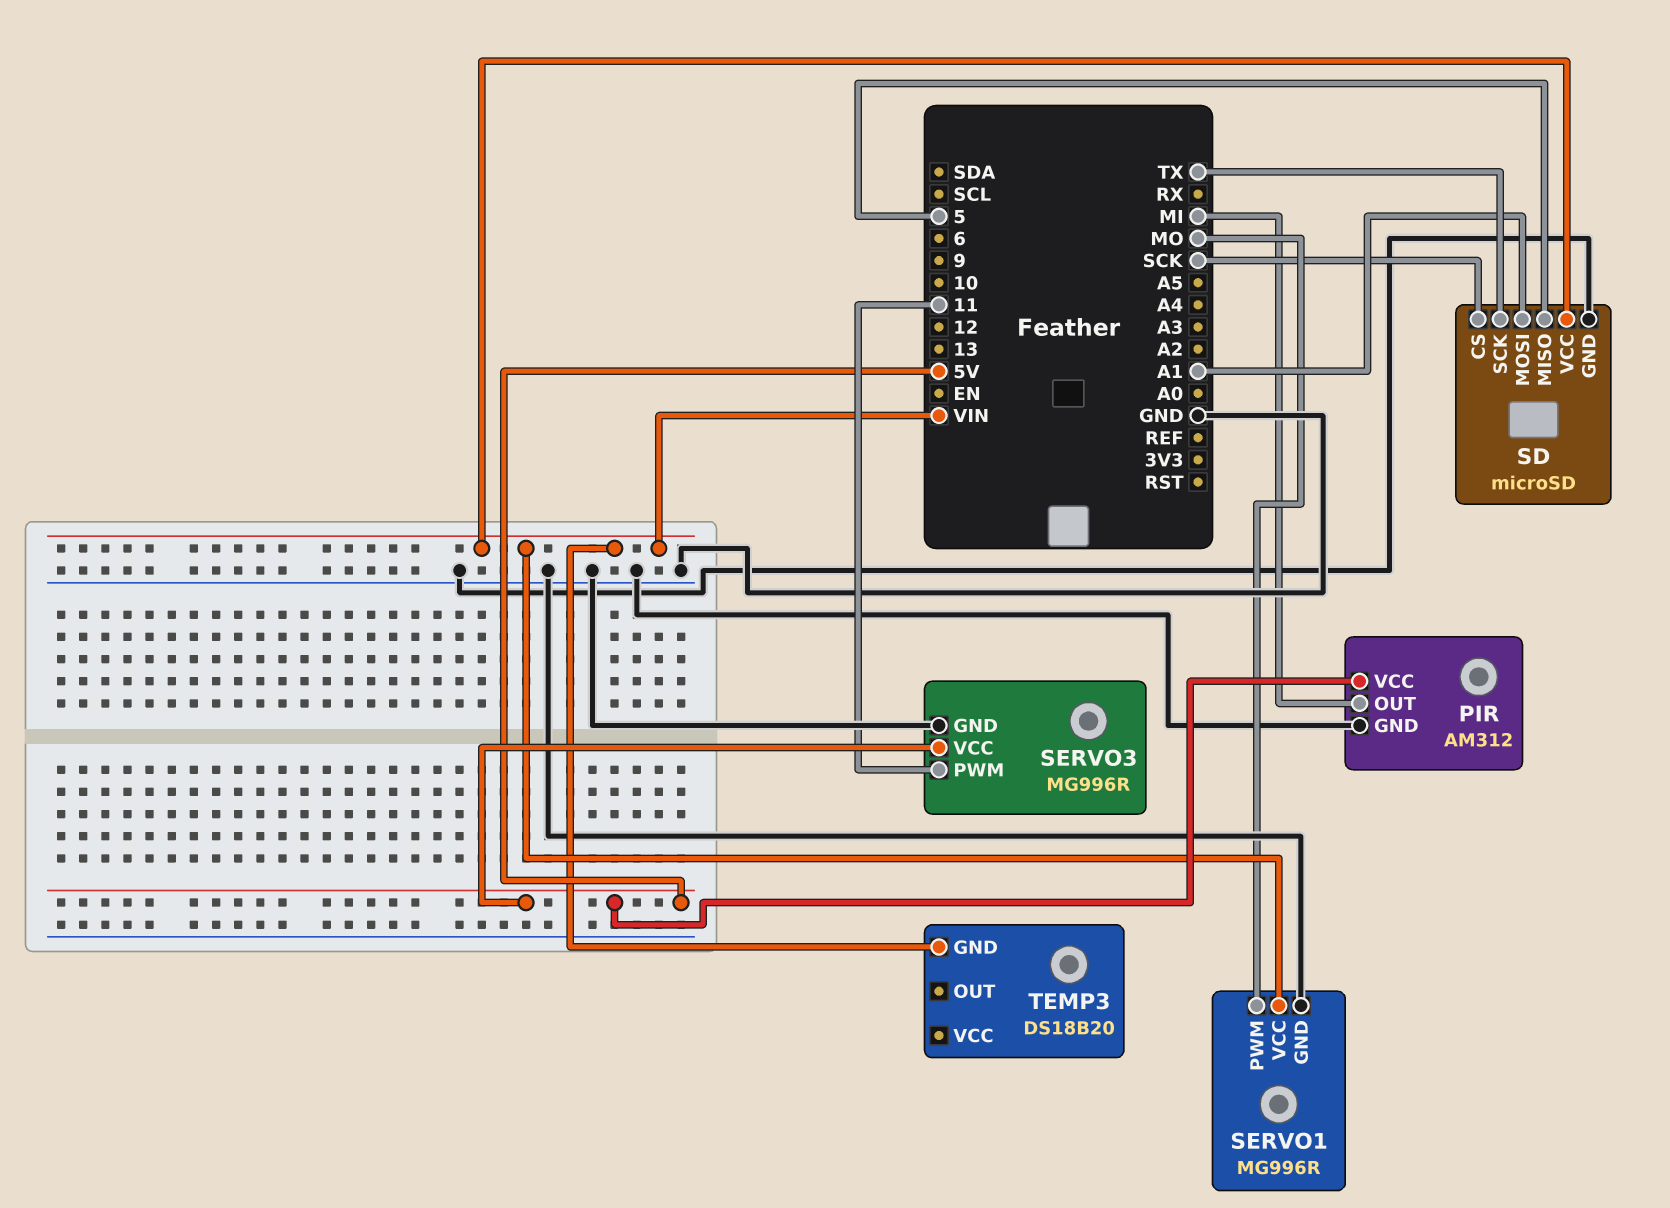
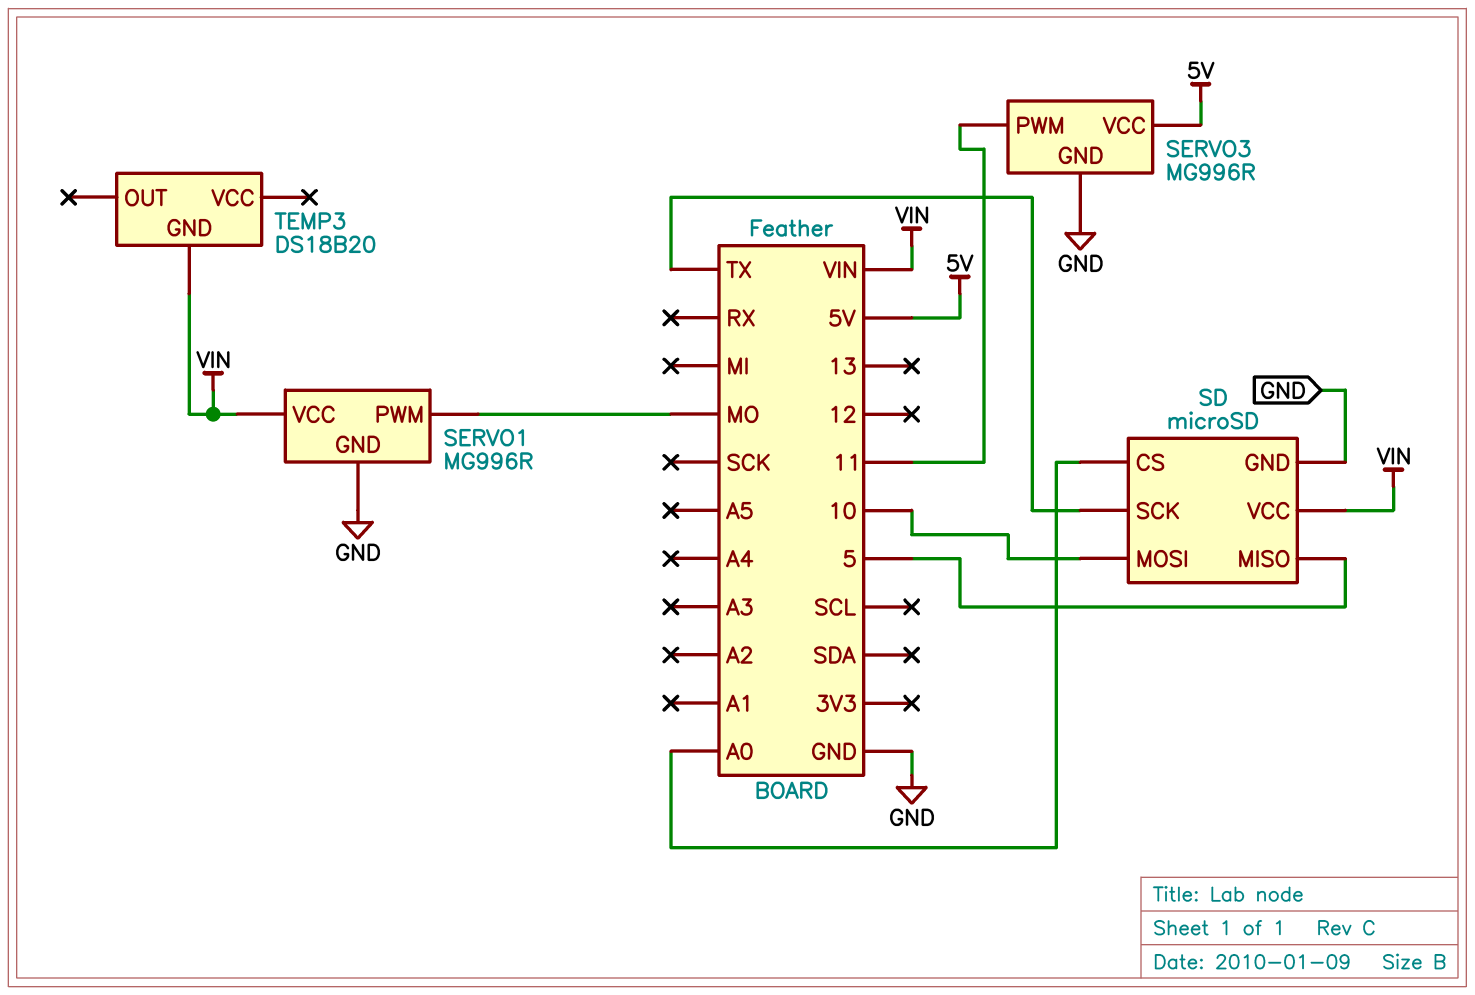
PIR: AM312 -> none
PIR pin GND: GND -> none
PIR pin OUT: MI -> none
PIR pin VCC: 5V -> none
SD pin CS: SCK -> A0
SD pin MOSI: A1 -> 10

